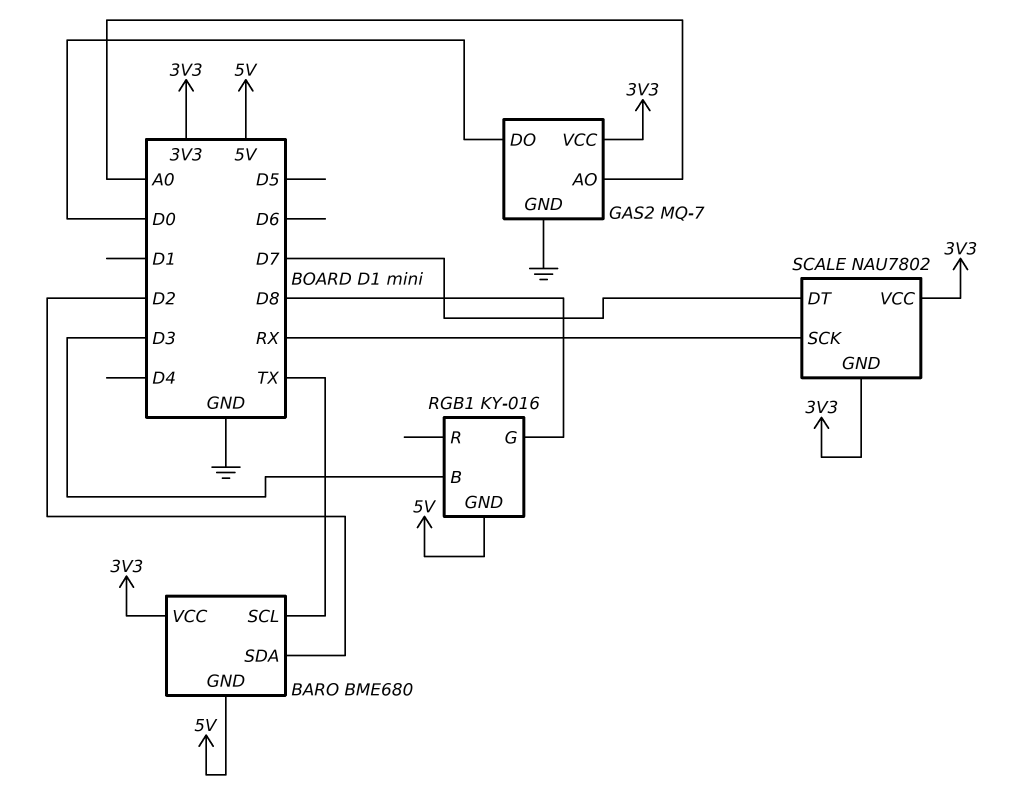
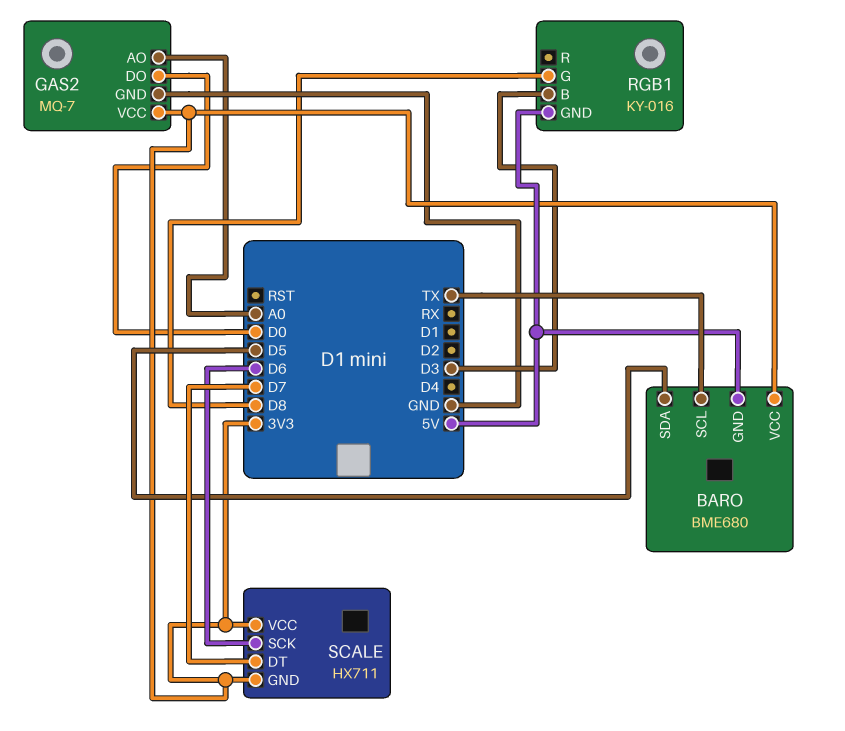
BARO pin SDA: D2 -> D5
SCALE: NAU7802 -> HX711
SCALE pin SCK: RX -> D6

